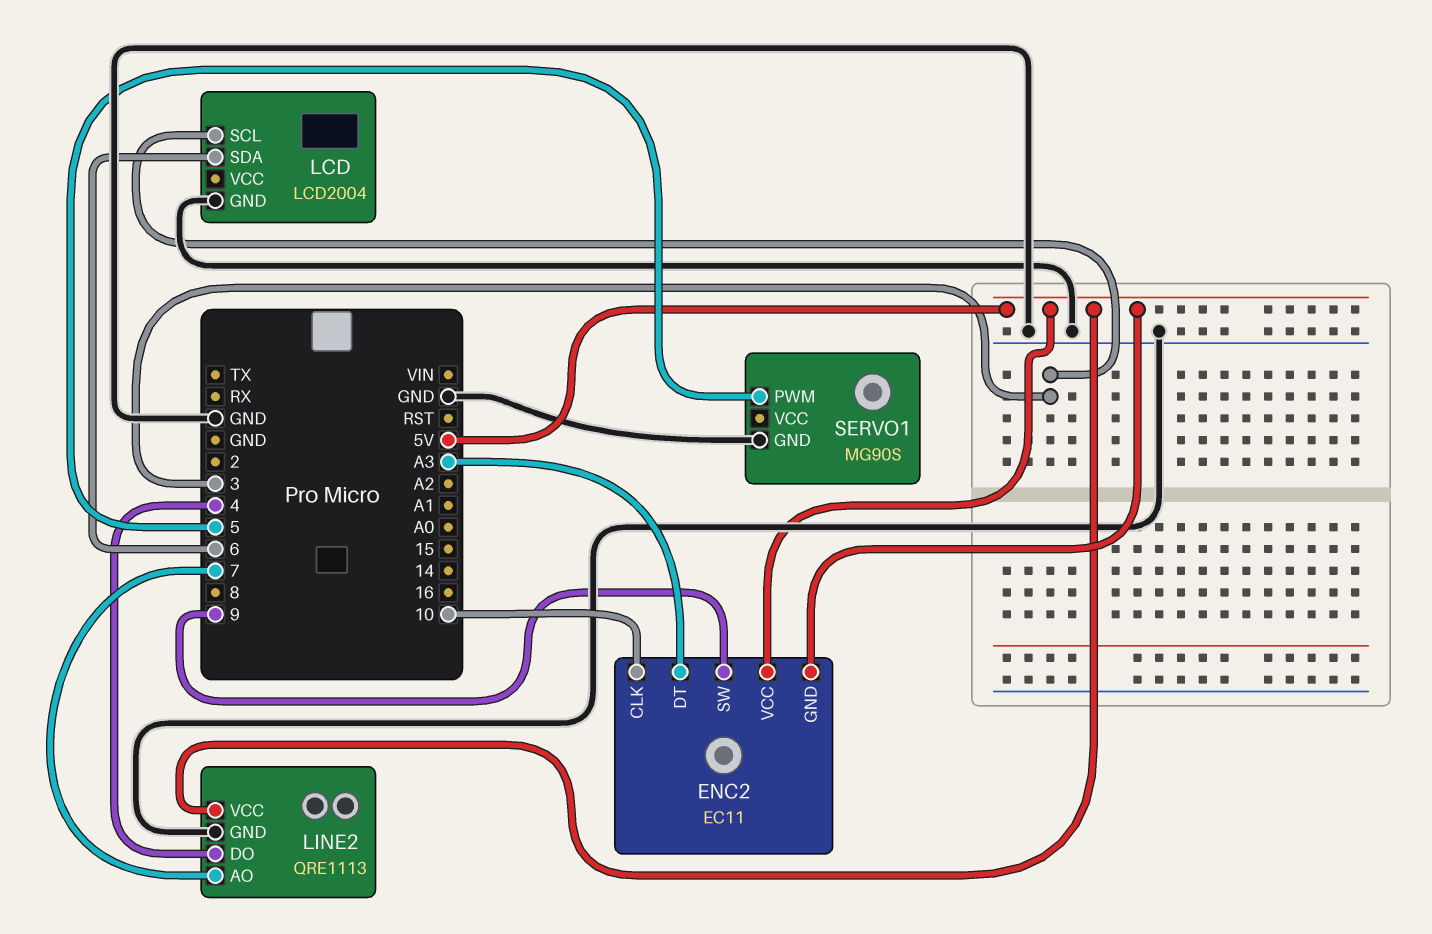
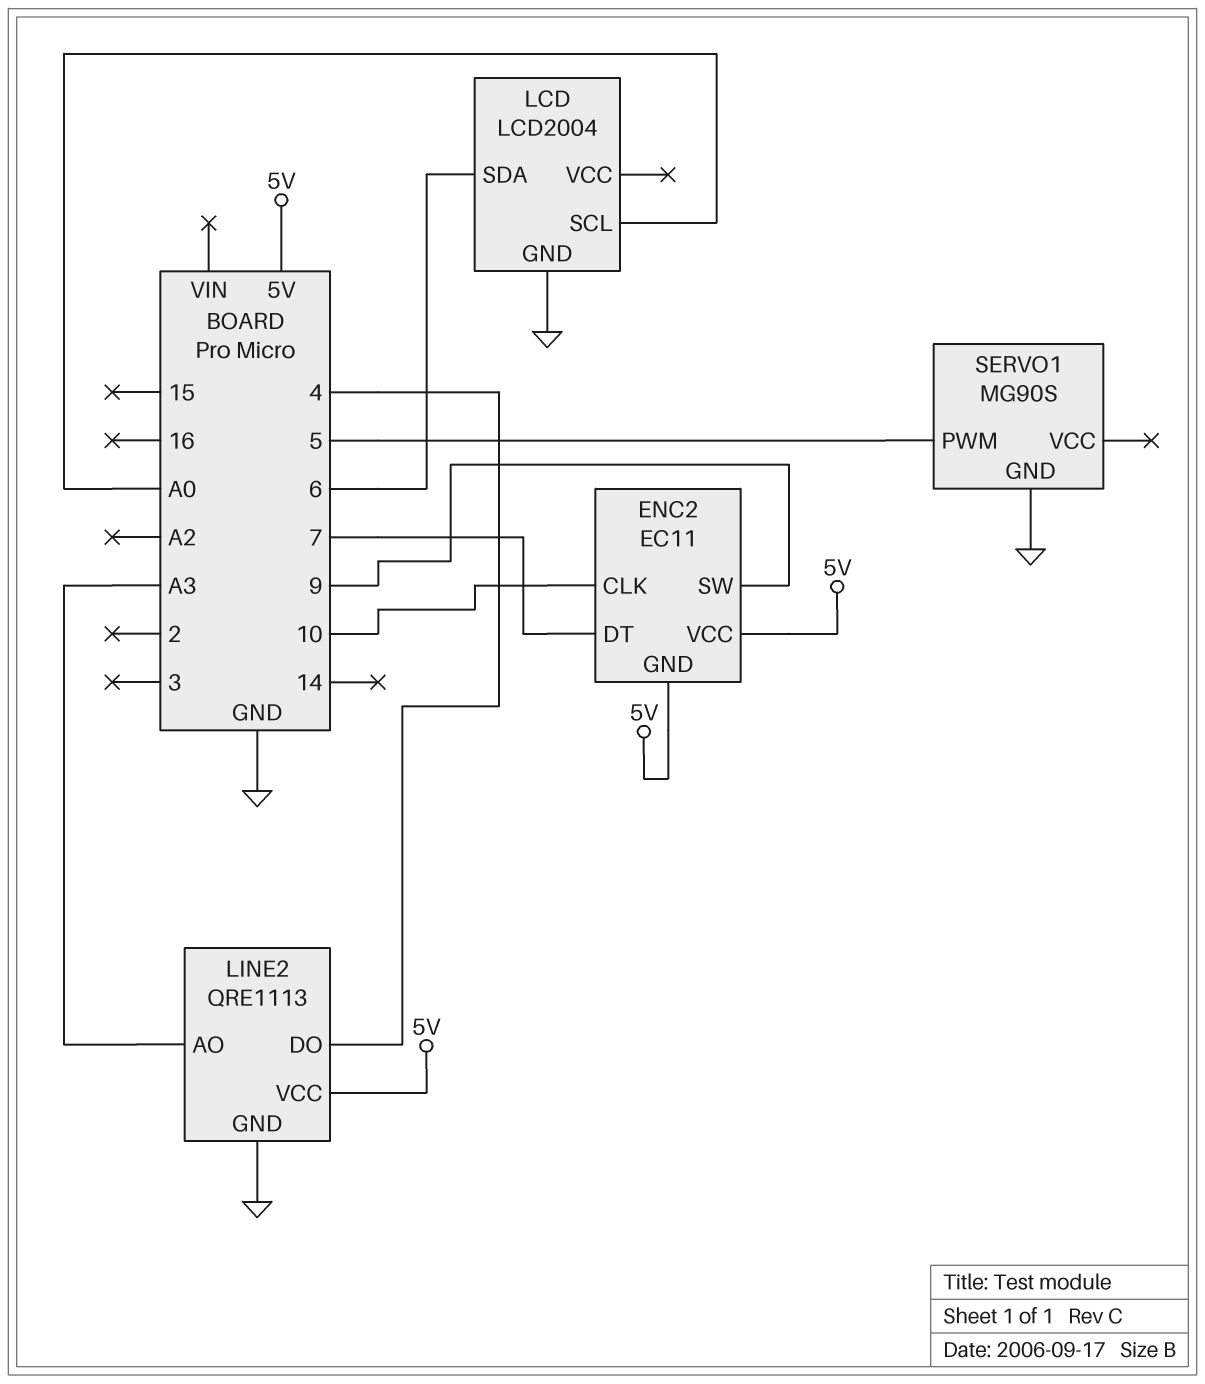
ENC2 pin DT: A3 -> 7
LCD pin SCL: 3 -> A0
LINE2 pin AO: 7 -> A3

